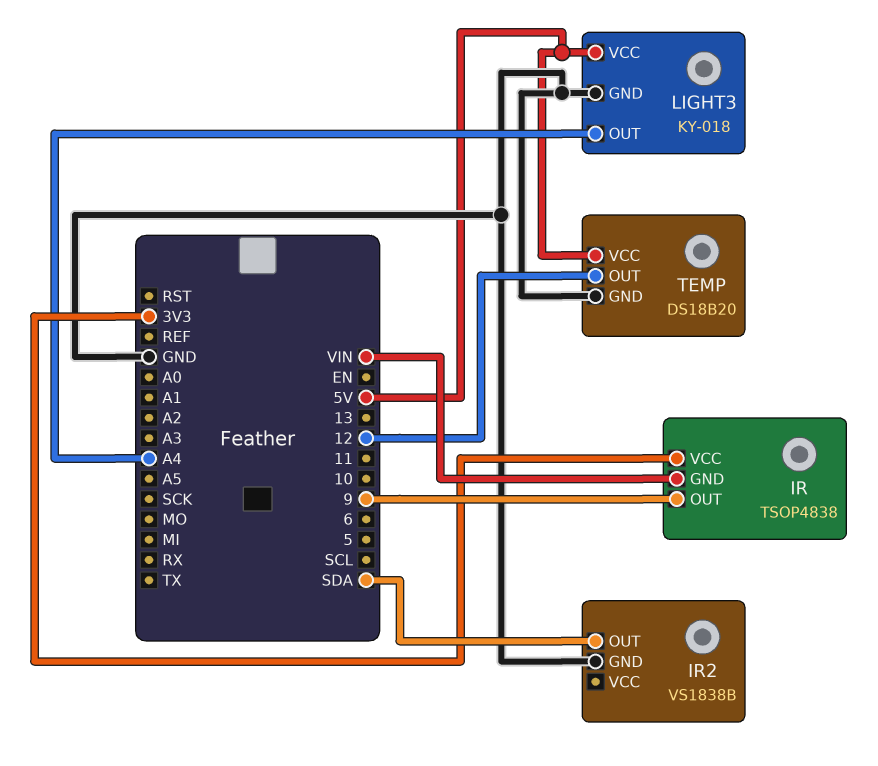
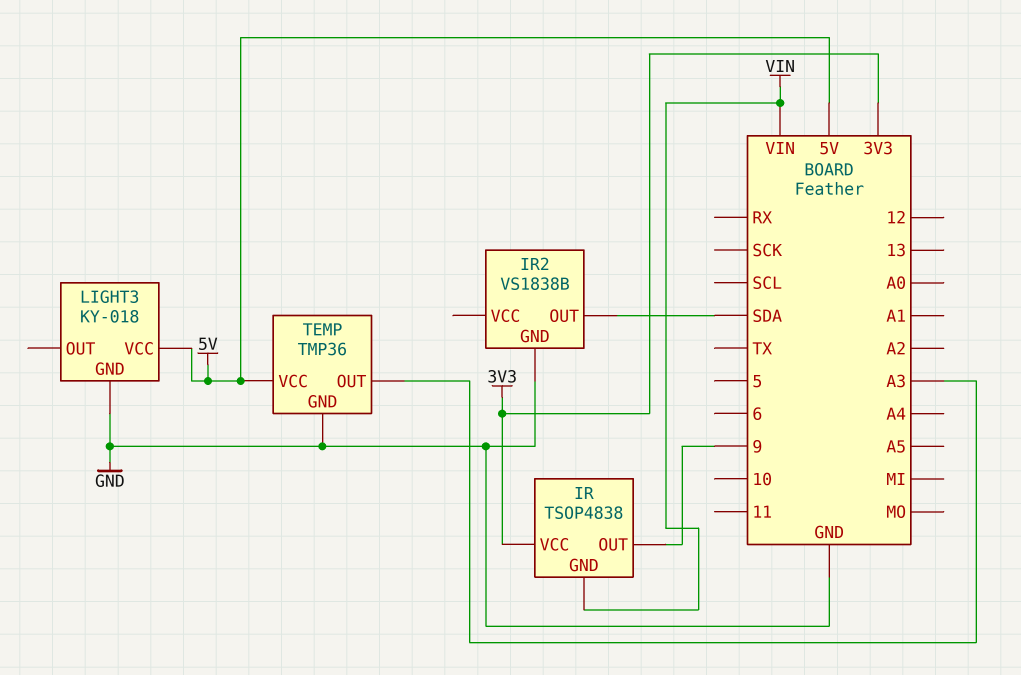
LIGHT3 pin OUT: A4 -> none
TEMP: DS18B20 -> TMP36
TEMP pin OUT: 12 -> A3

